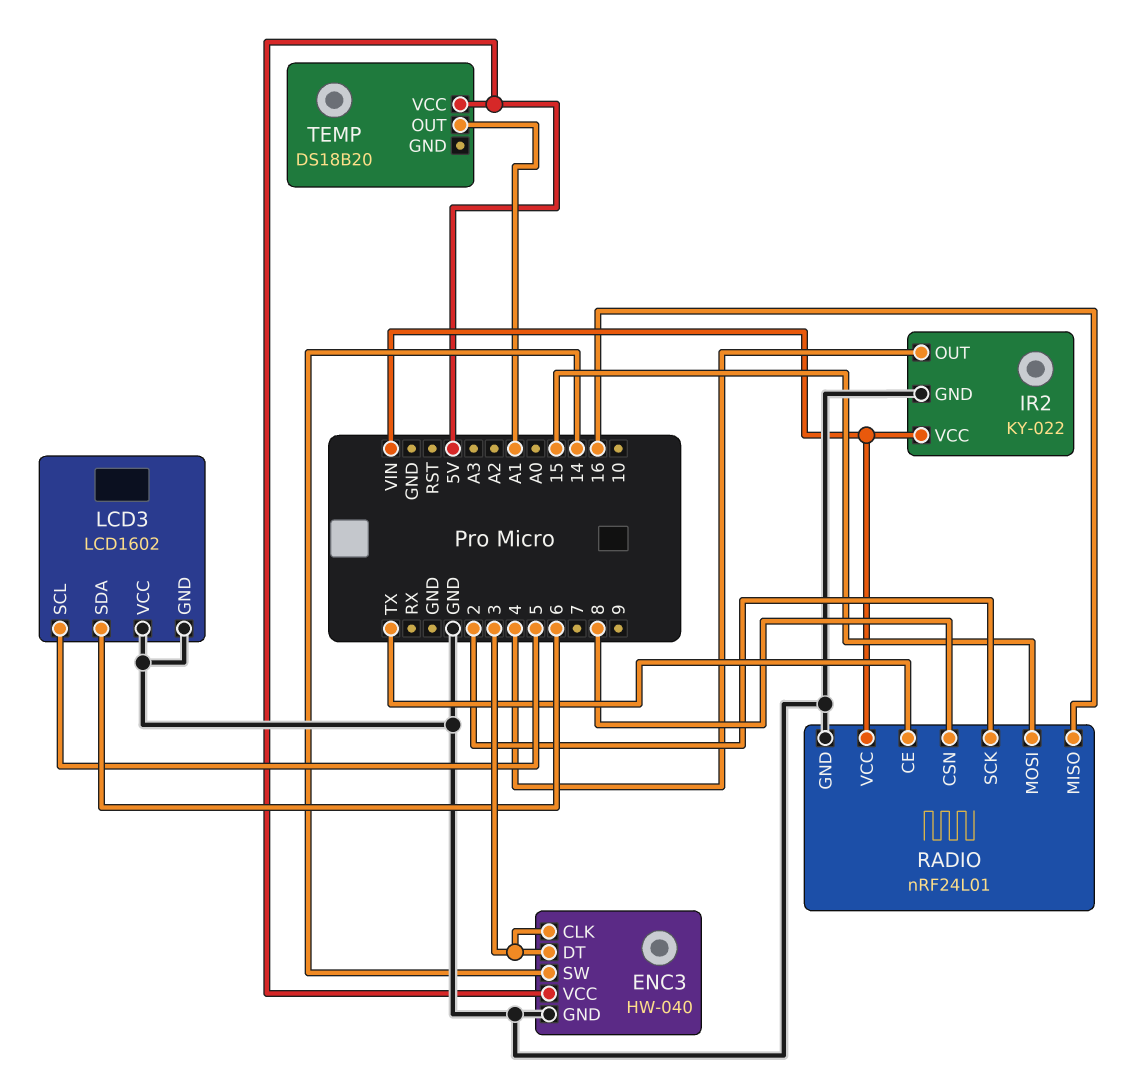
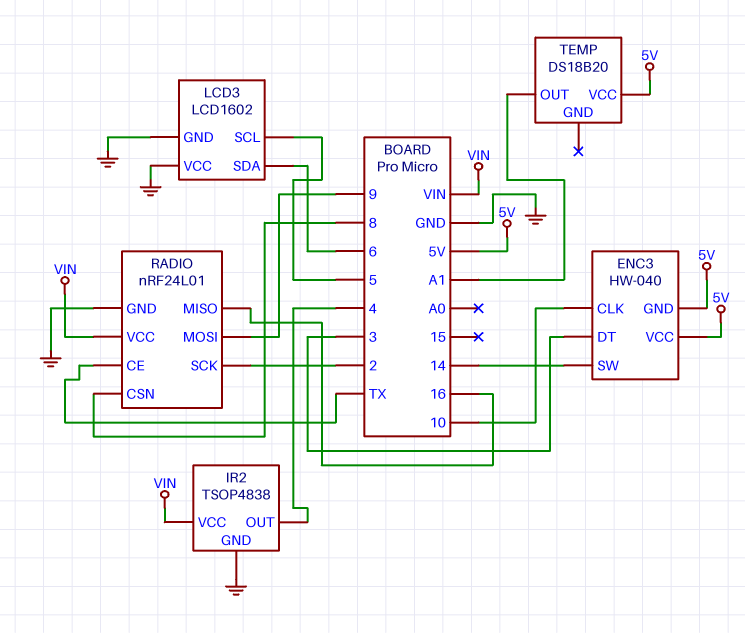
ENC3 pin CLK: 3 -> 10
ENC3 pin GND: GND -> 5V
IR2: KY-022 -> TSOP4838
RADIO pin MOSI: 15 -> 9

